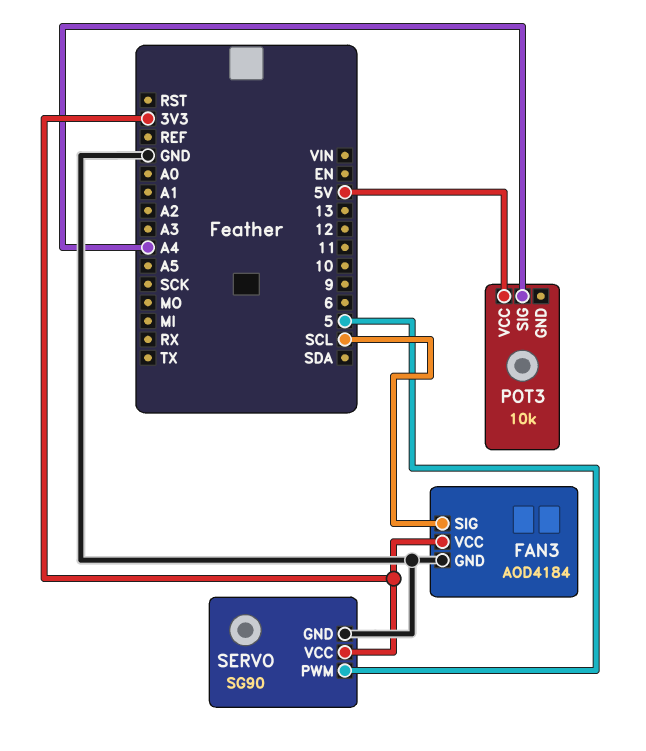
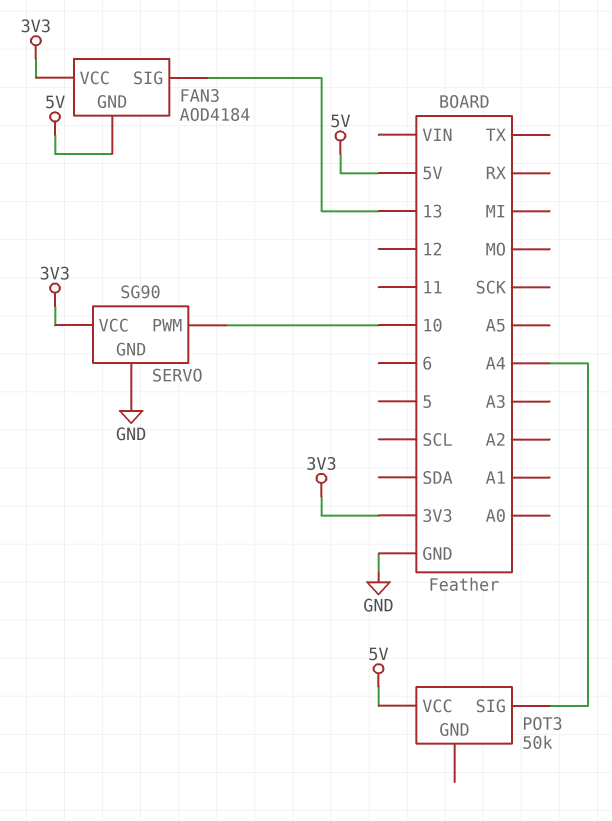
FAN3 pin GND: GND -> 5V
FAN3 pin SIG: SCL -> 13
POT3: 10k -> 50k
SERVO pin PWM: 5 -> 10

